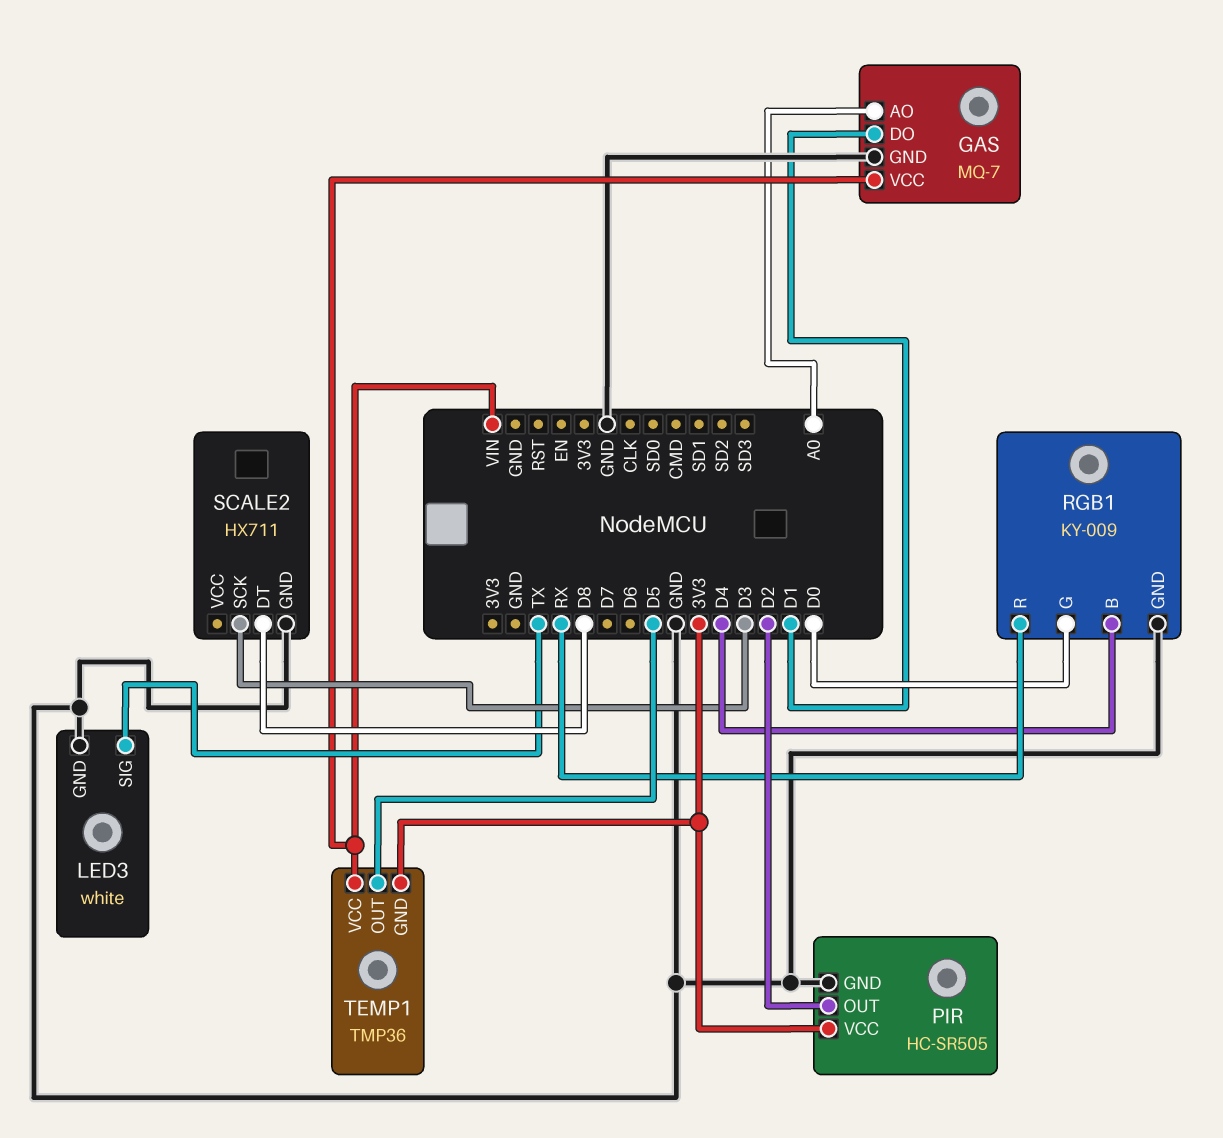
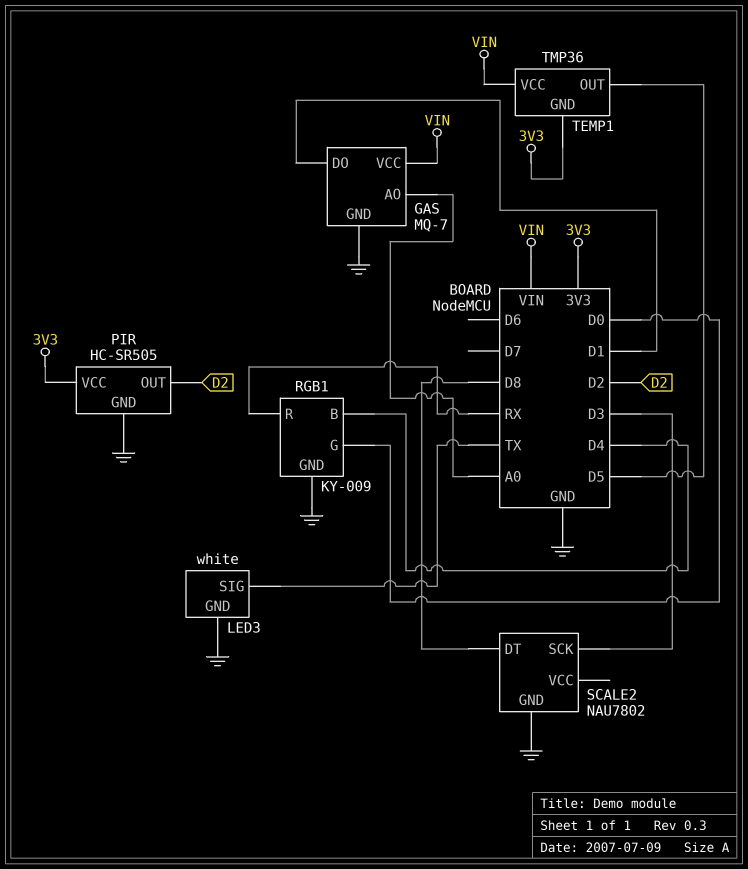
SCALE2: HX711 -> NAU7802

